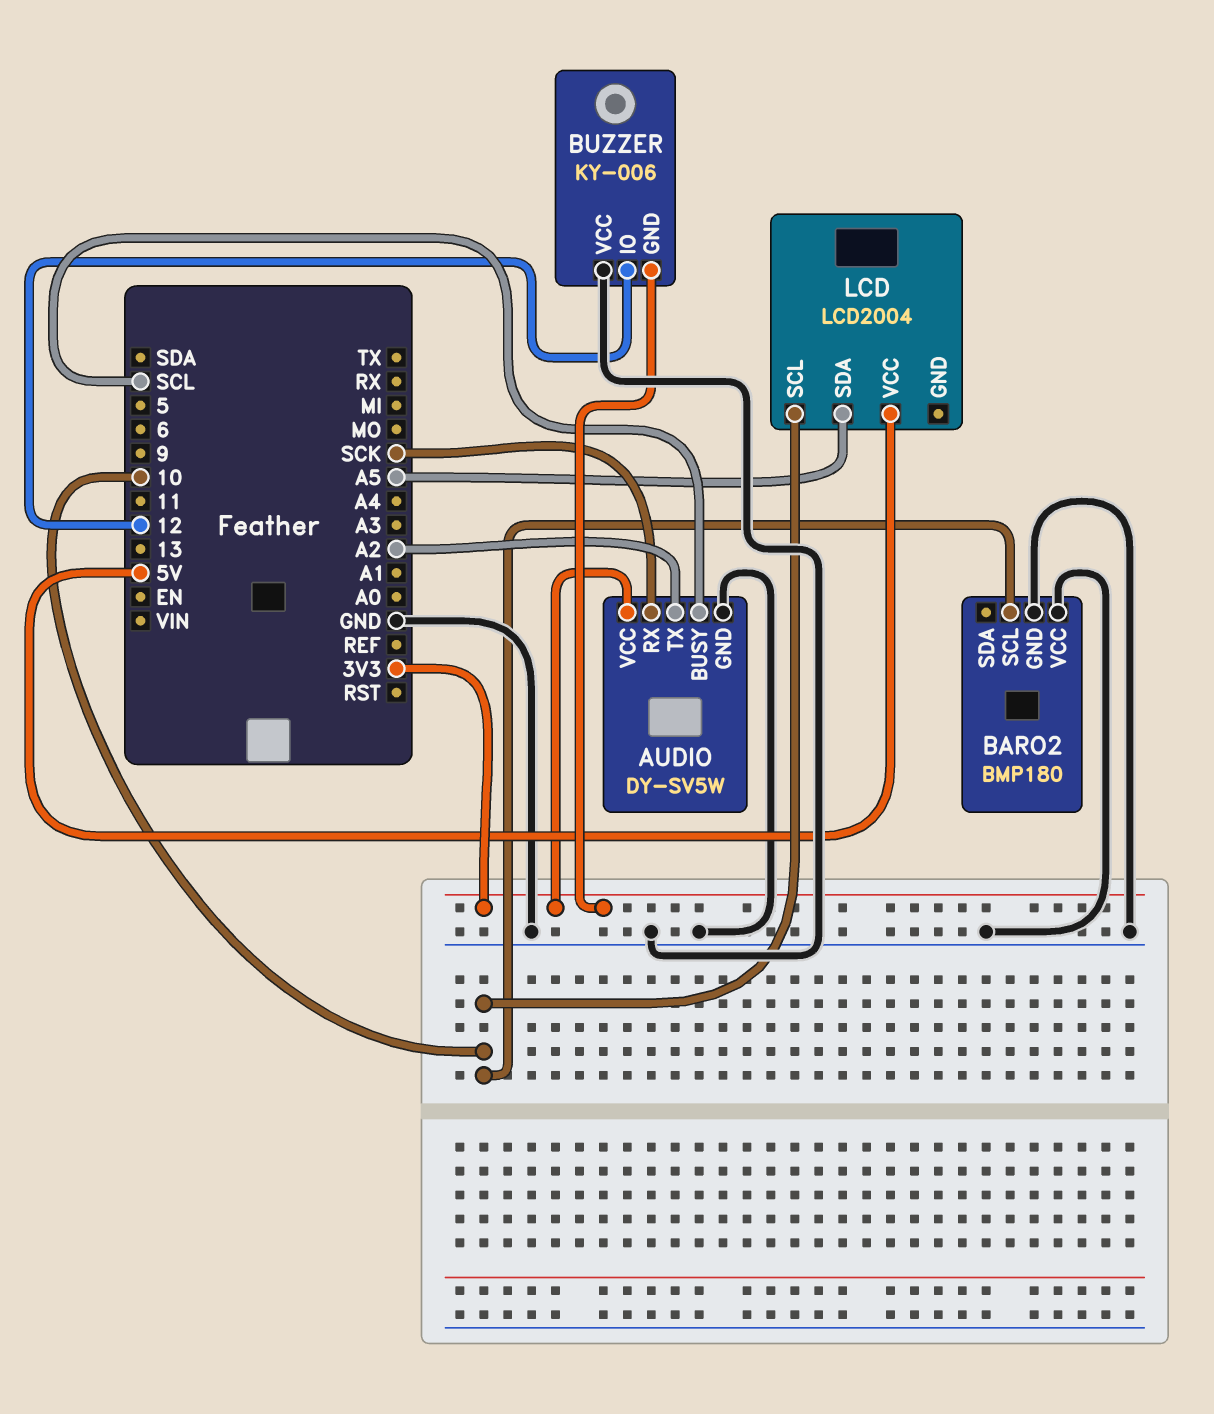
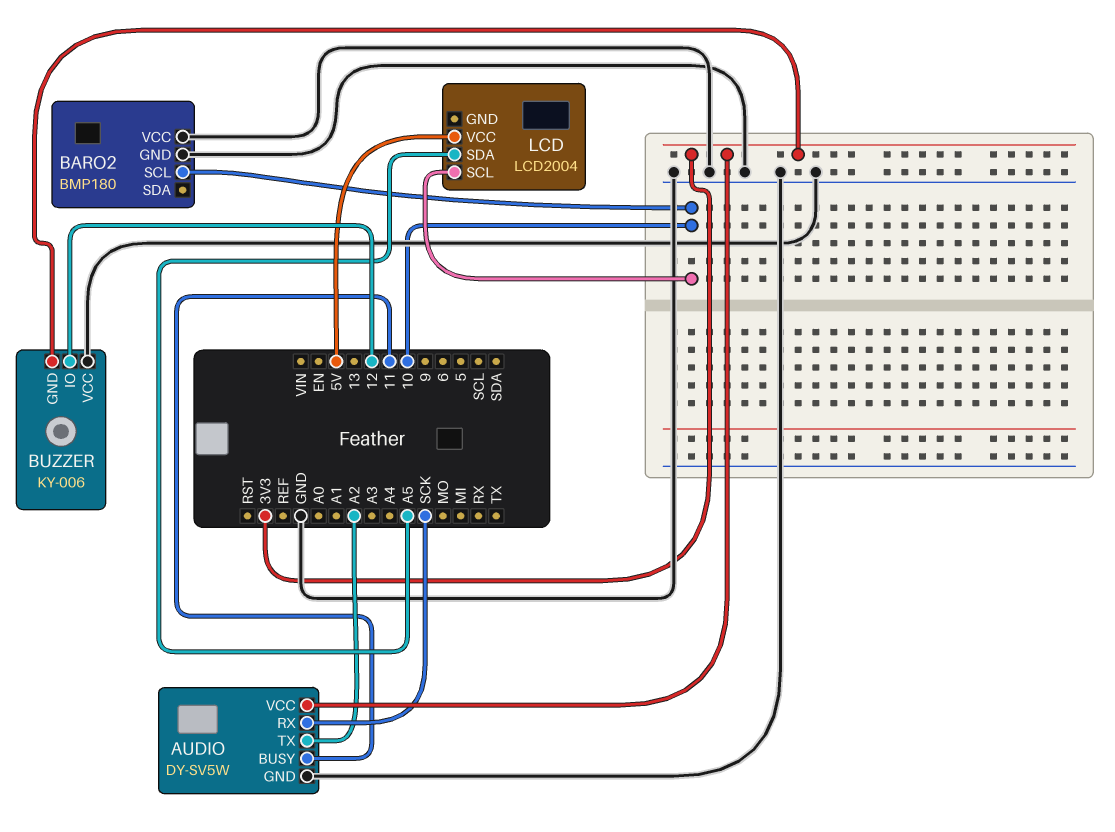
AUDIO pin BUSY: SCL -> 11

